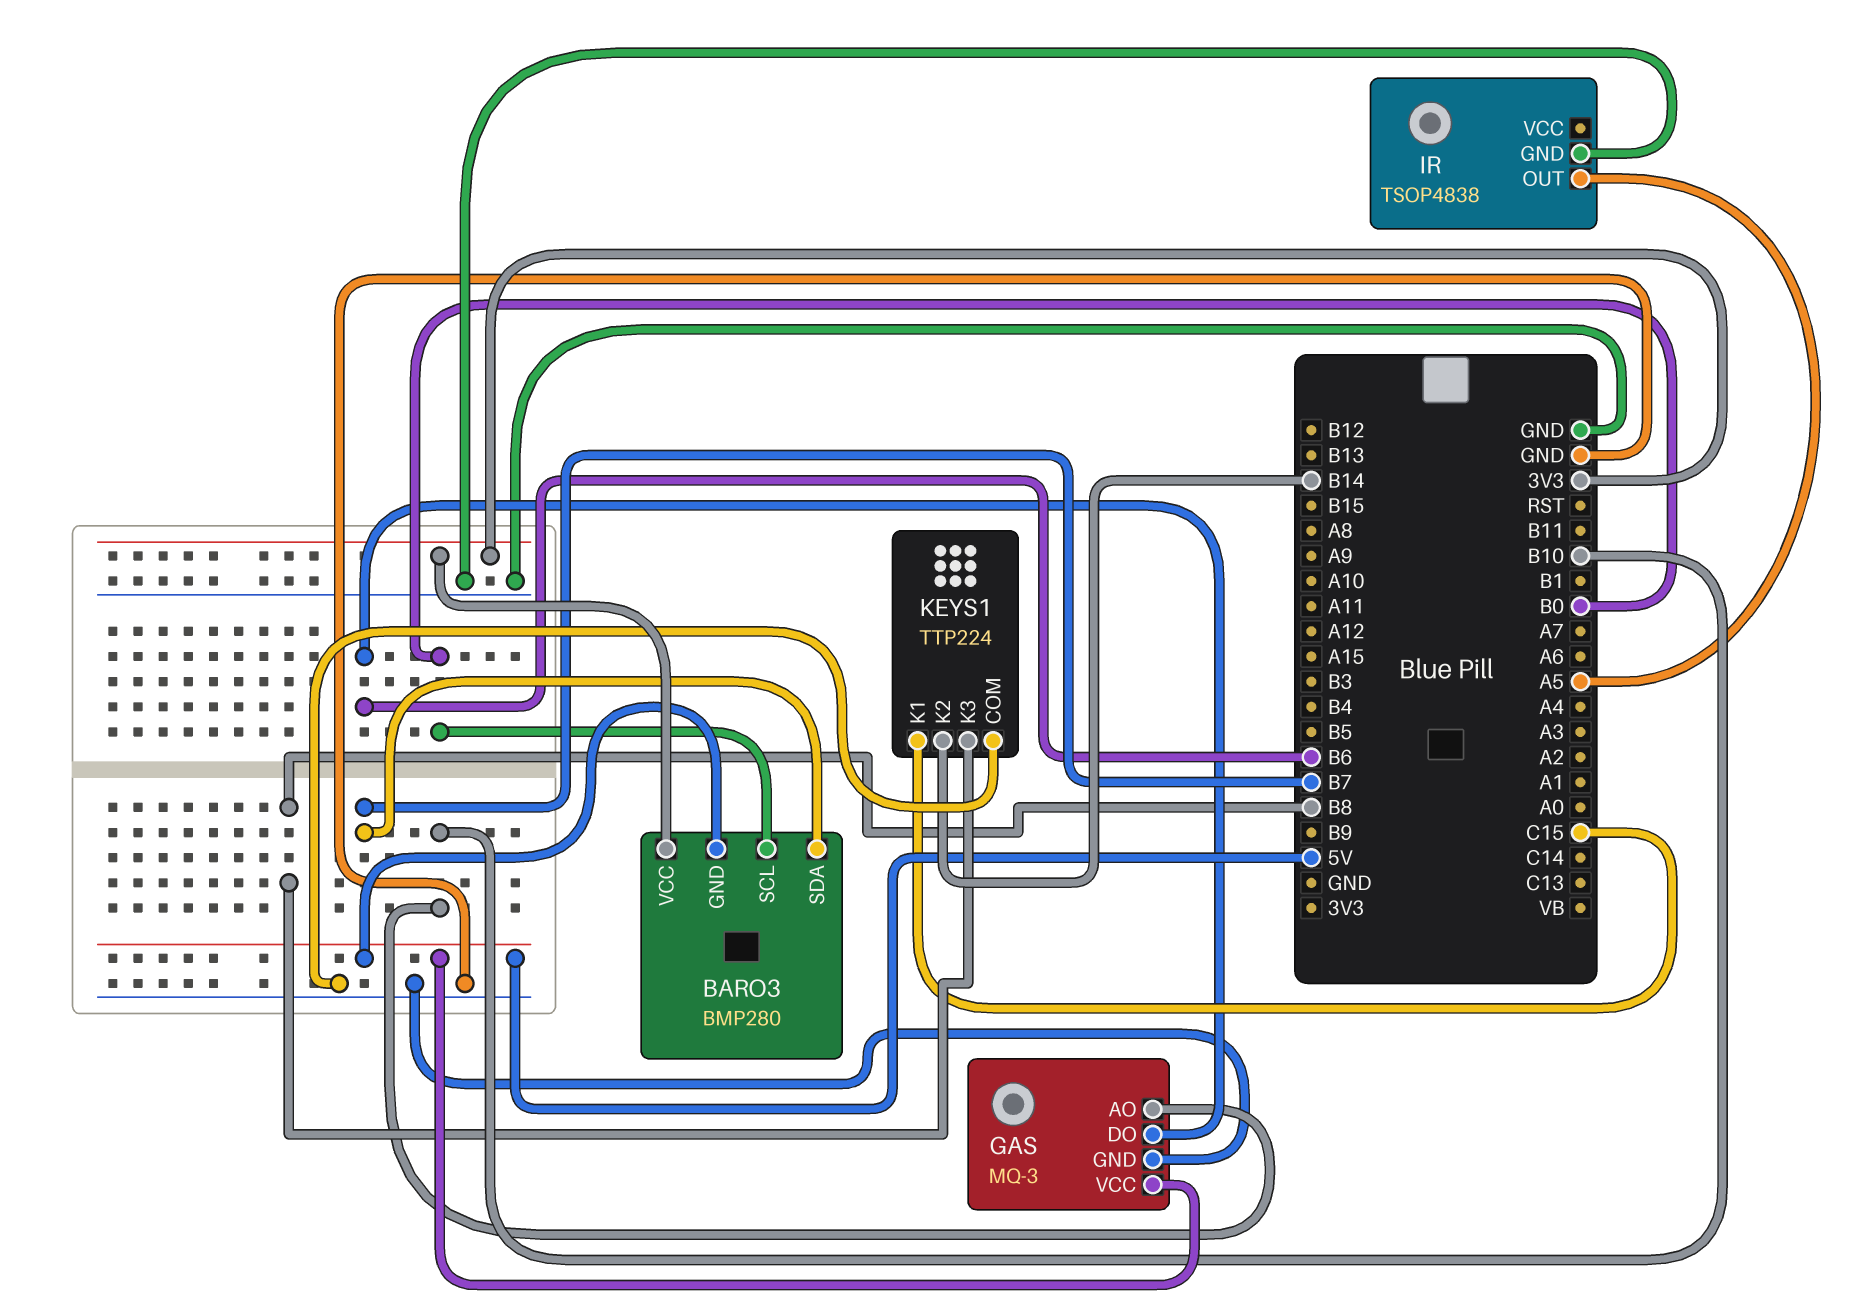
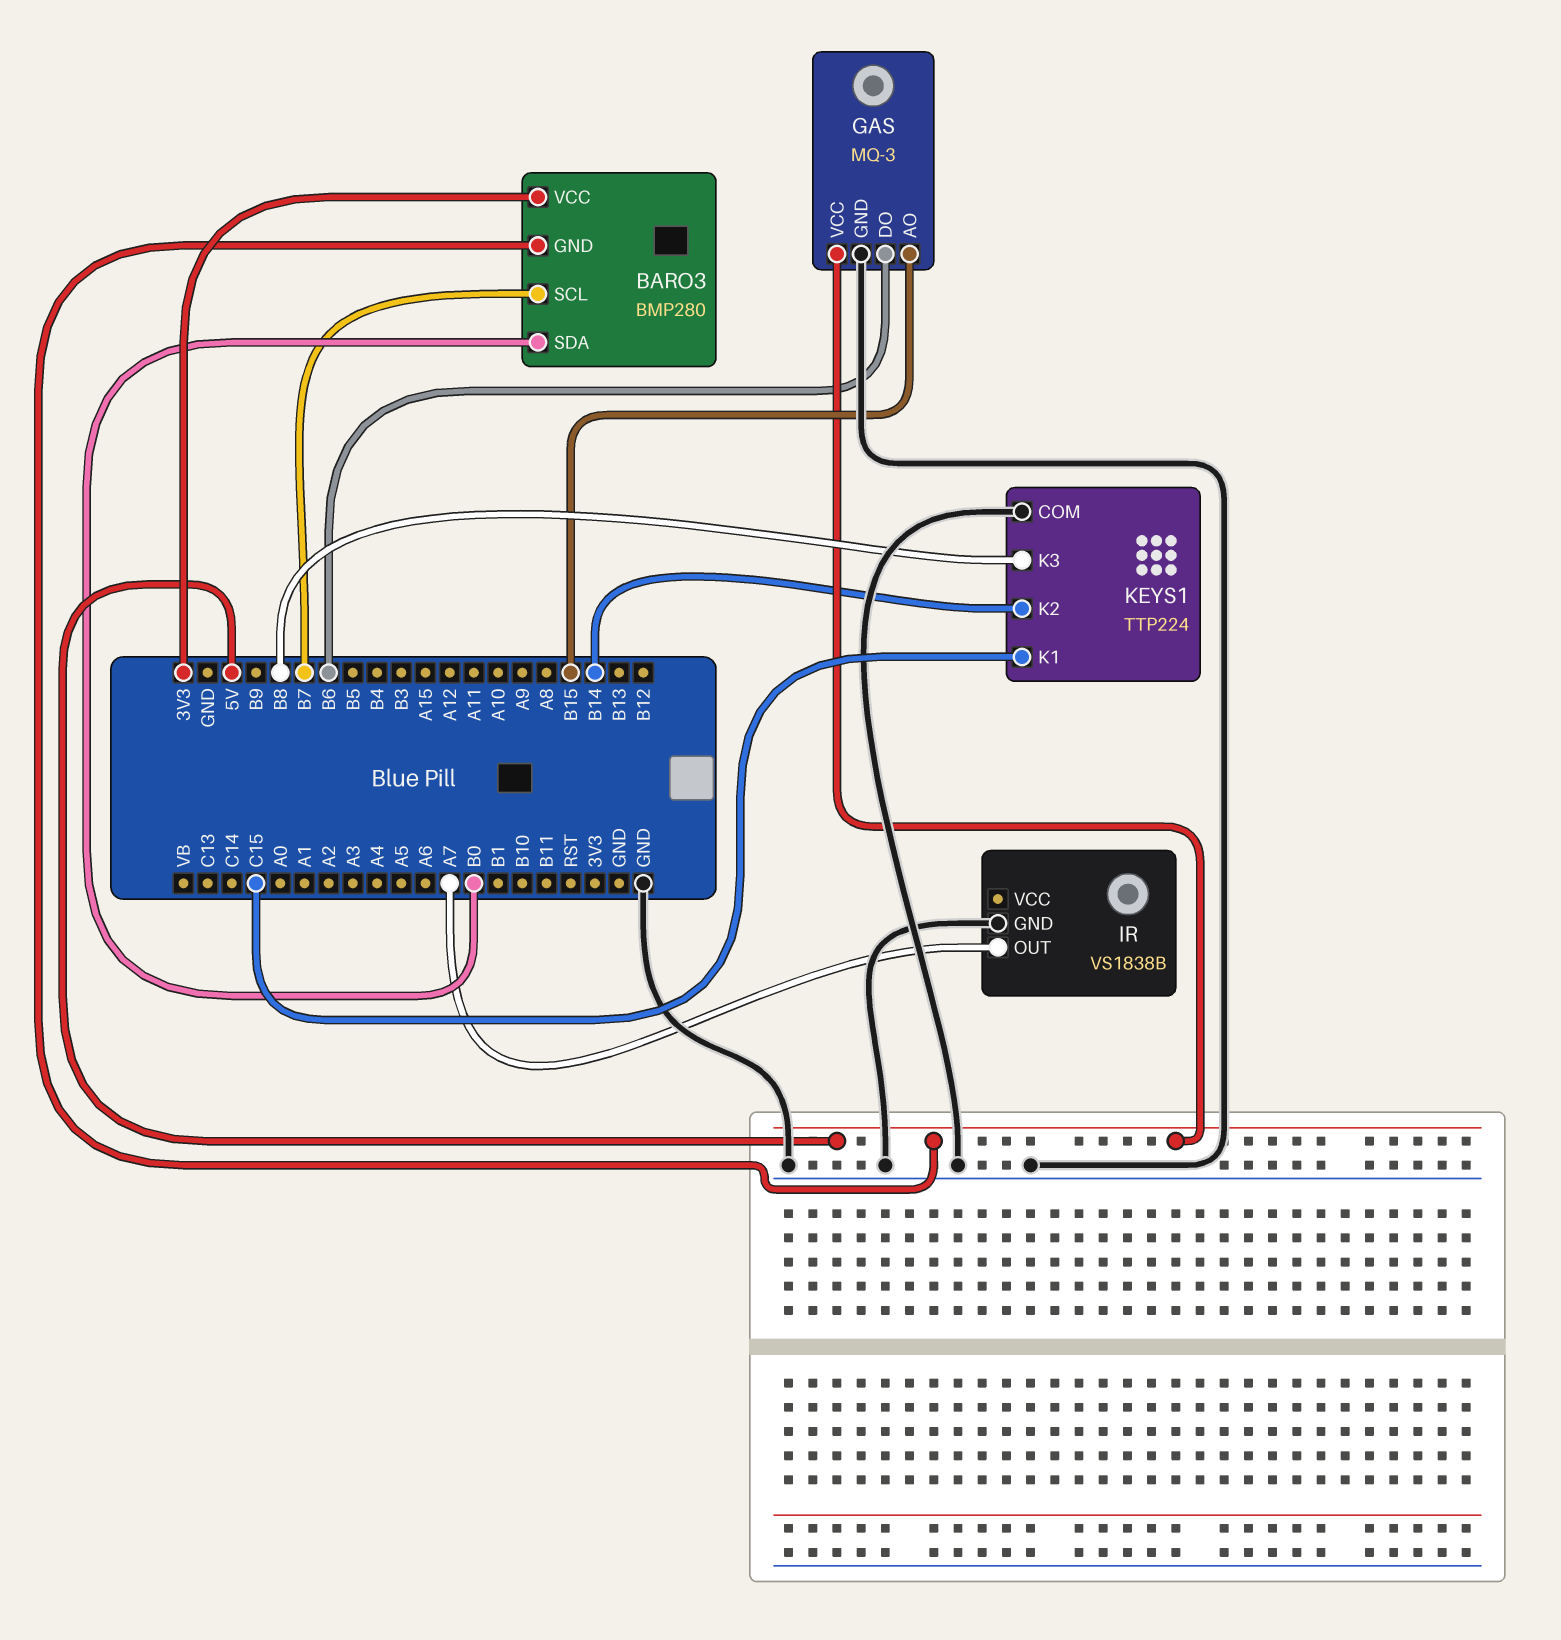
BARO3 pin SCL: B0 -> B7
BARO3 pin SDA: B7 -> B0
GAS pin AO: B10 -> B15
IR: TSOP4838 -> VS1838B
IR pin OUT: A5 -> A7

